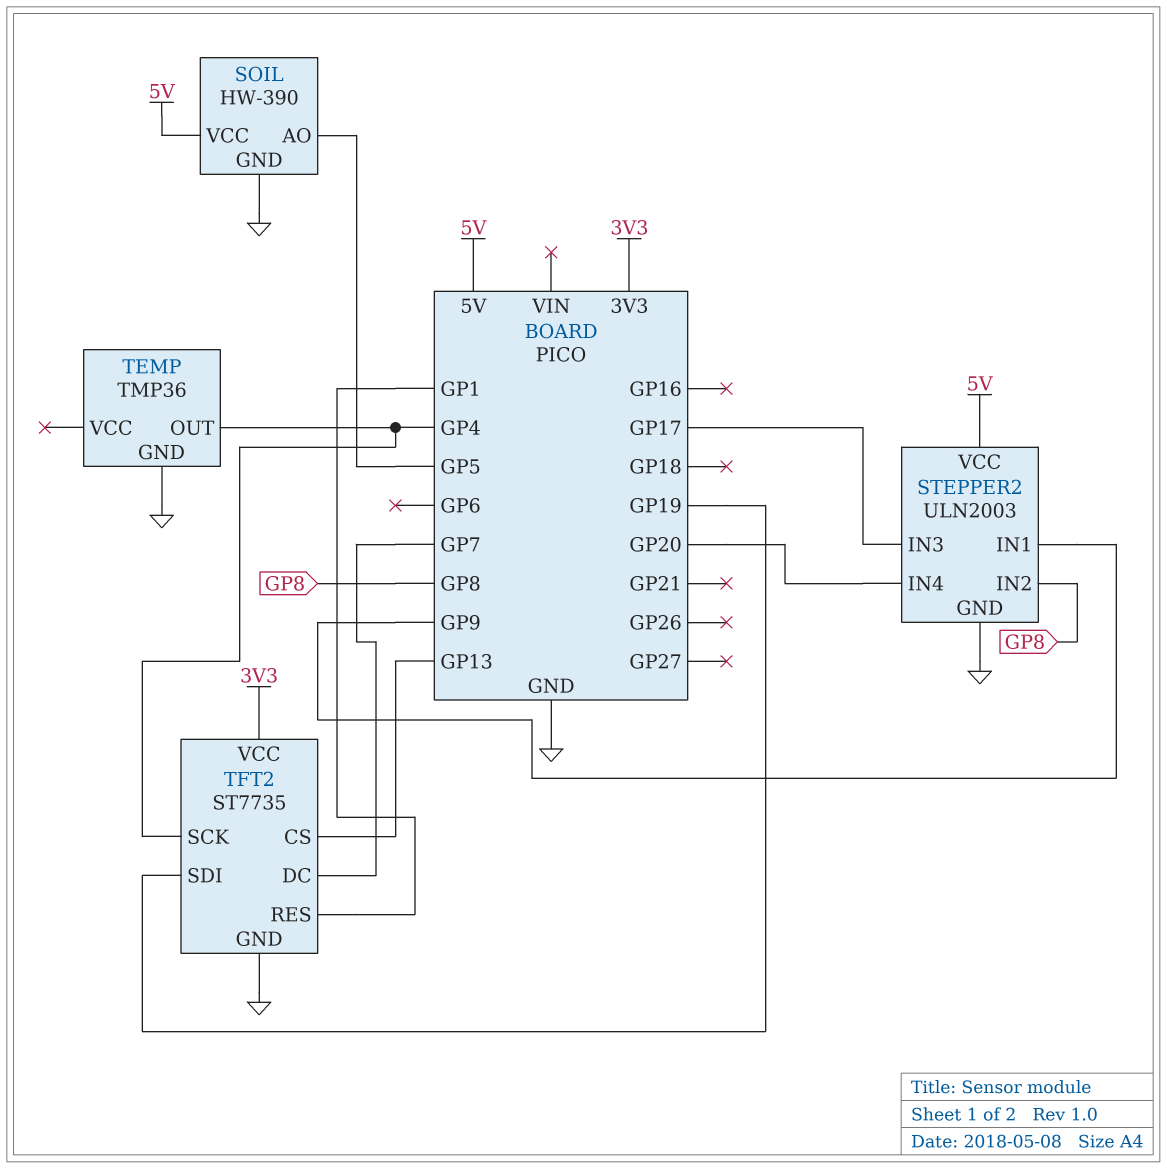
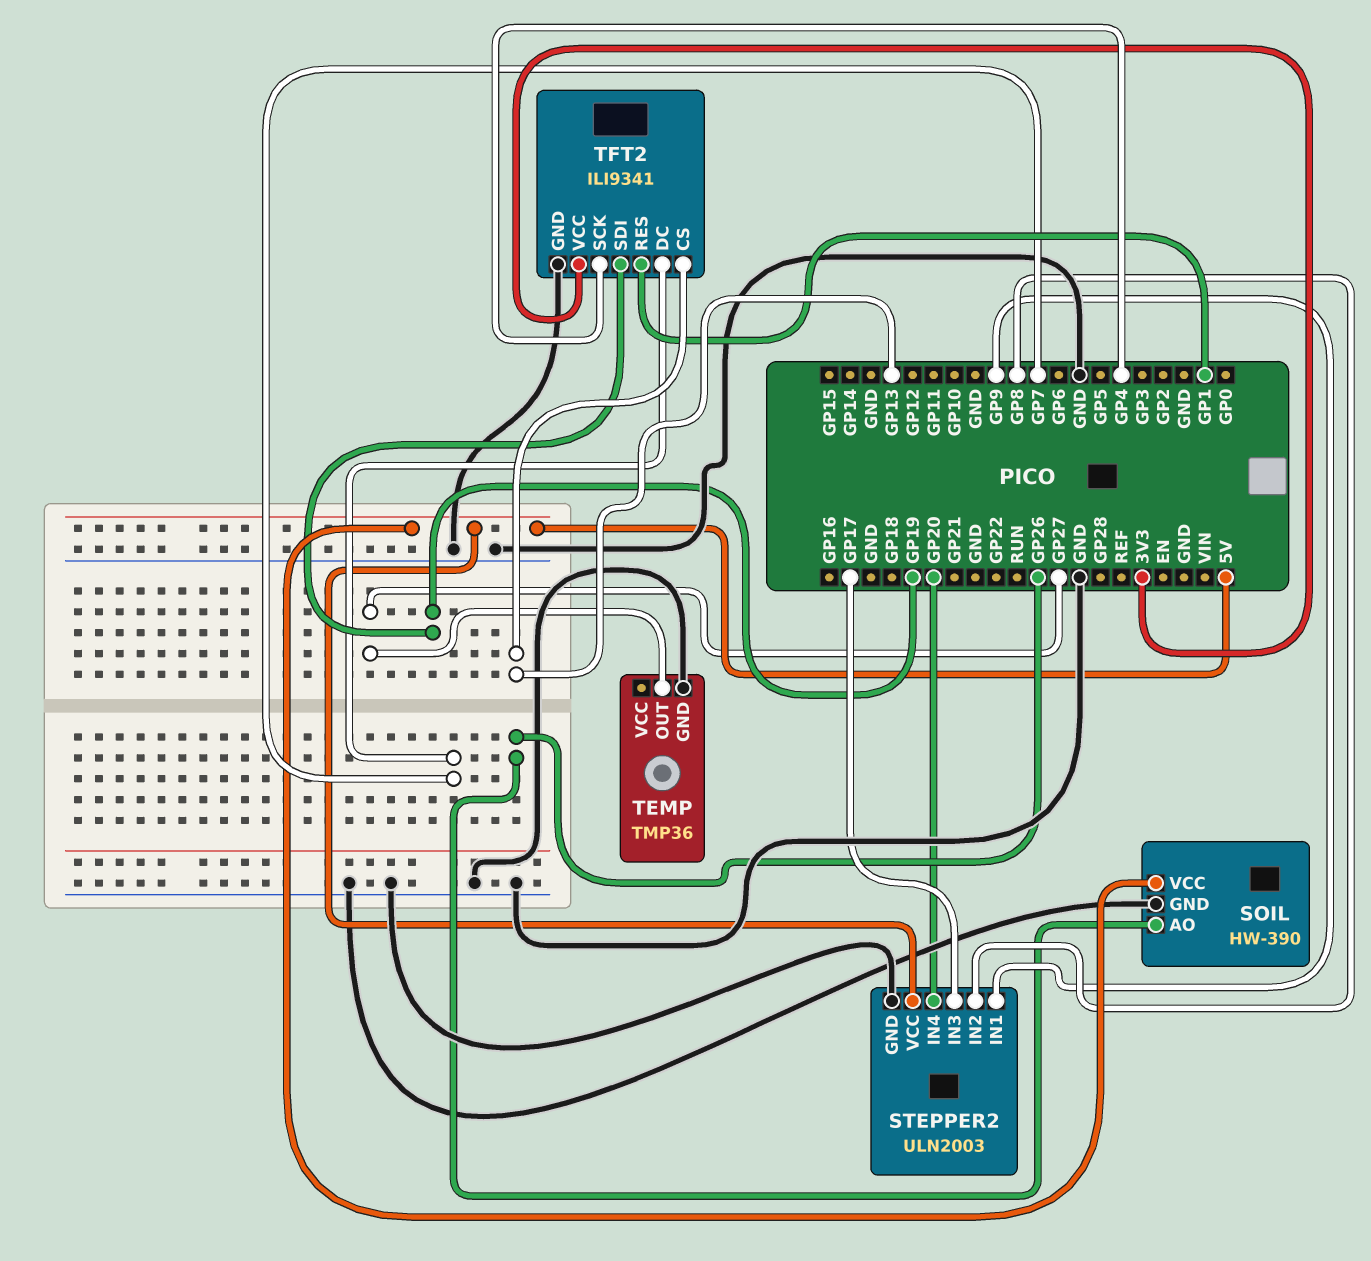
SOIL pin AO: GP5 -> GP26
TEMP pin OUT: GP4 -> GP27
TFT2: ST7735 -> ILI9341

